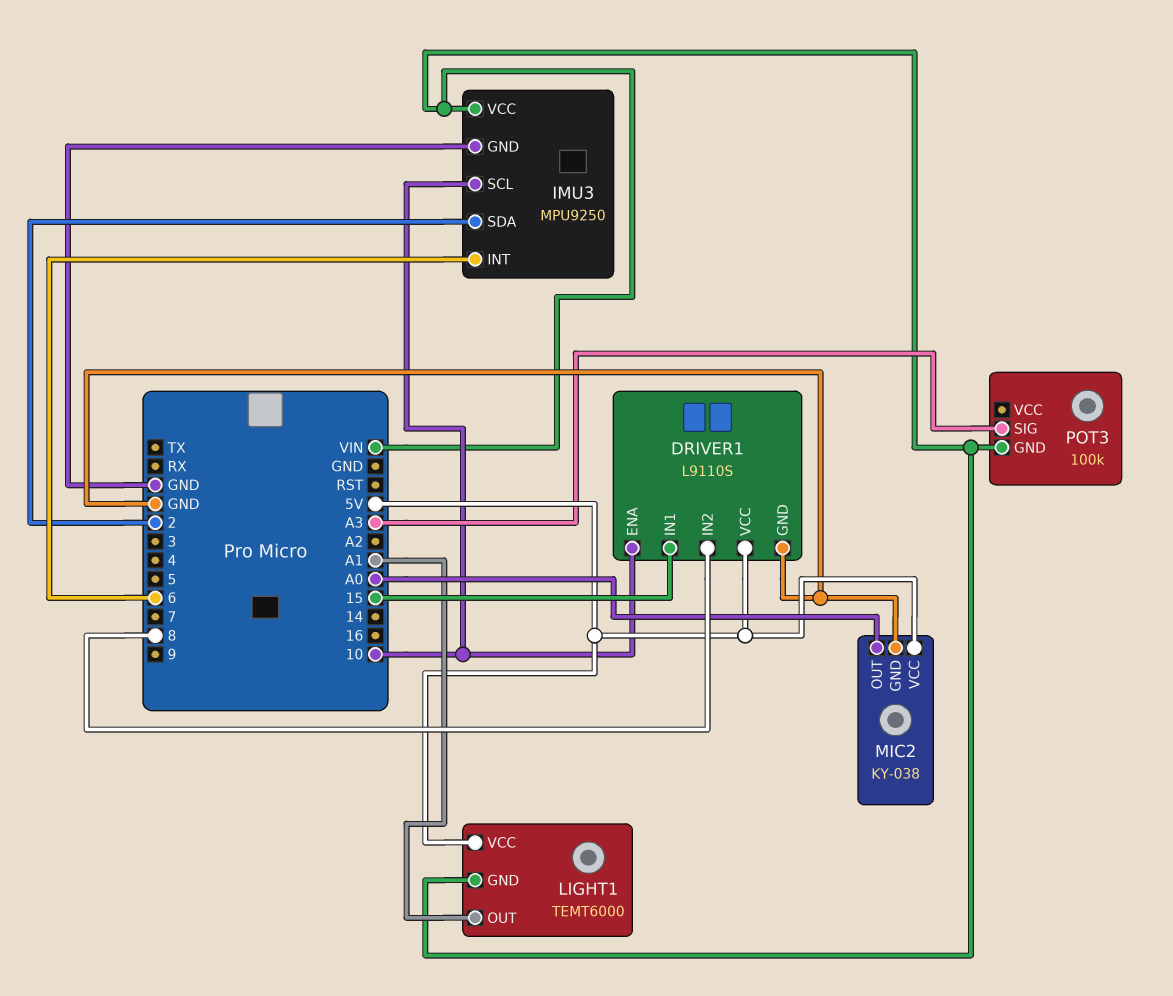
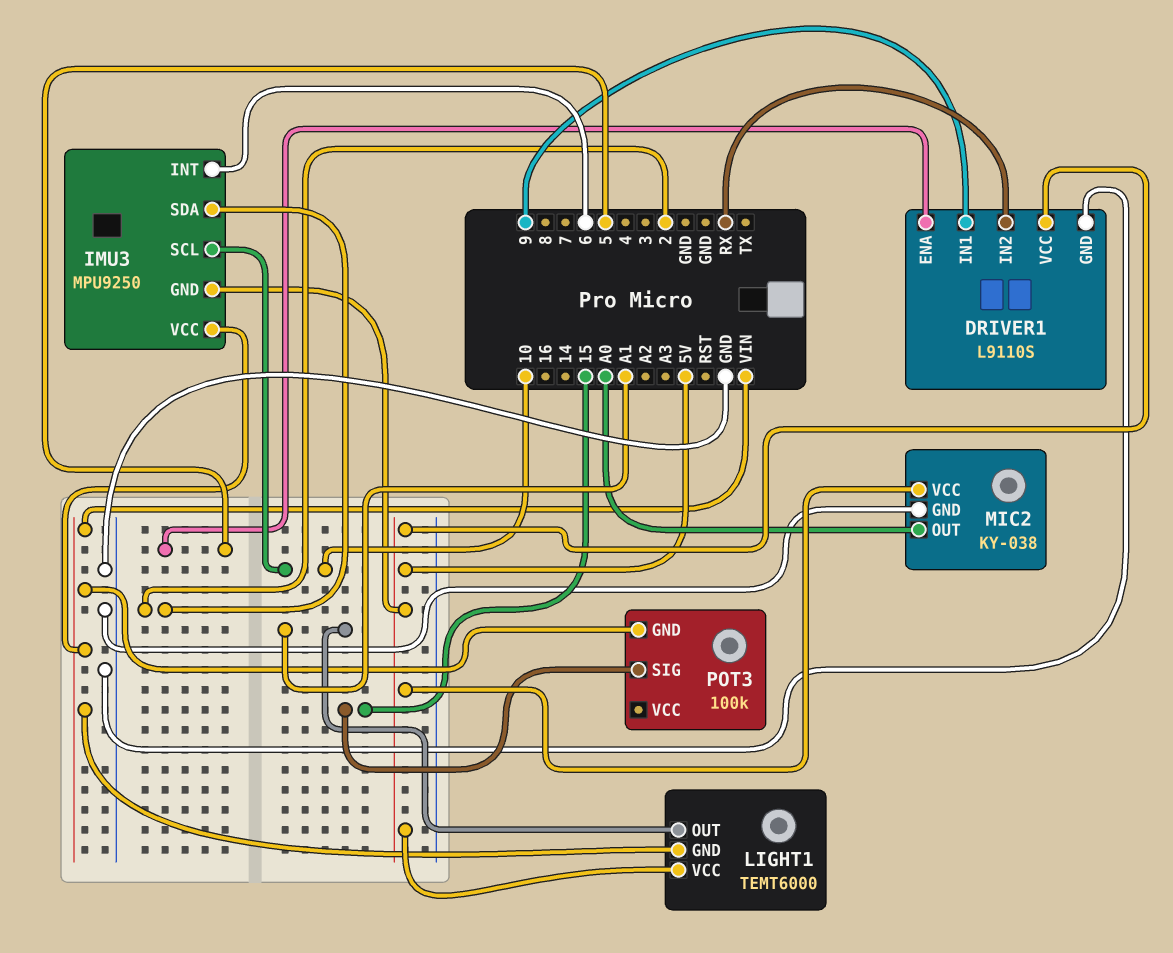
DRIVER1 pin ENA: 10 -> 5
DRIVER1 pin IN1: 15 -> 9
DRIVER1 pin IN2: 8 -> RX
IMU3 pin GND: GND -> 5V
POT3 pin SIG: A3 -> 15

